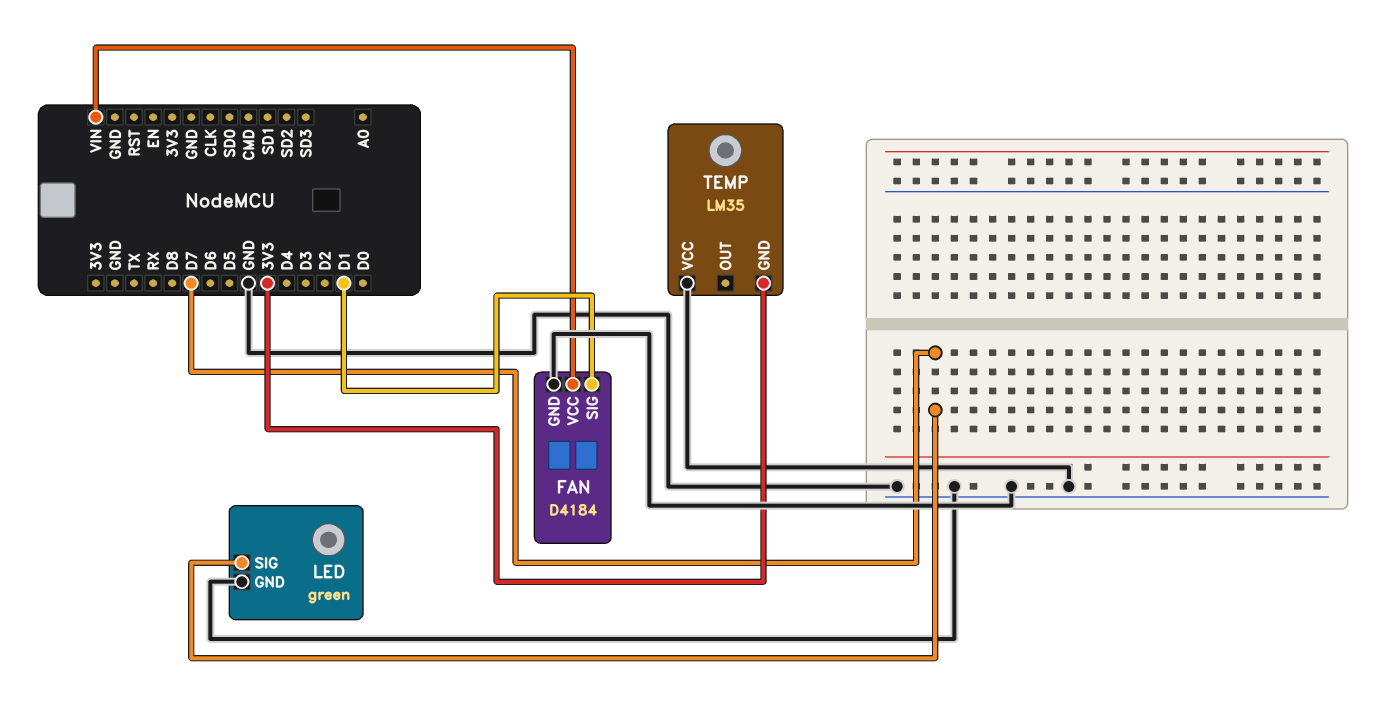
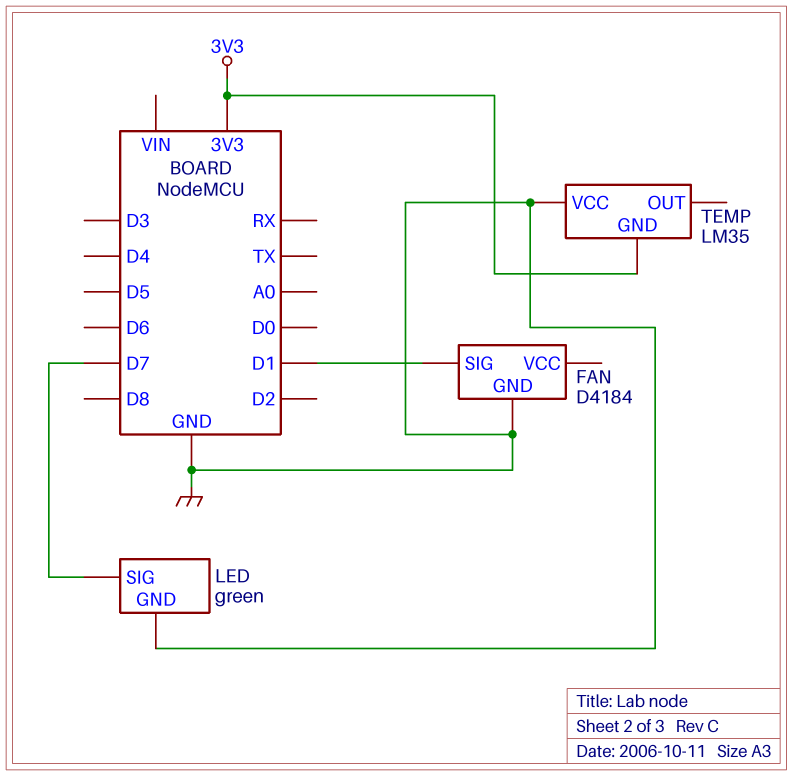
FAN pin VCC: VIN -> none

